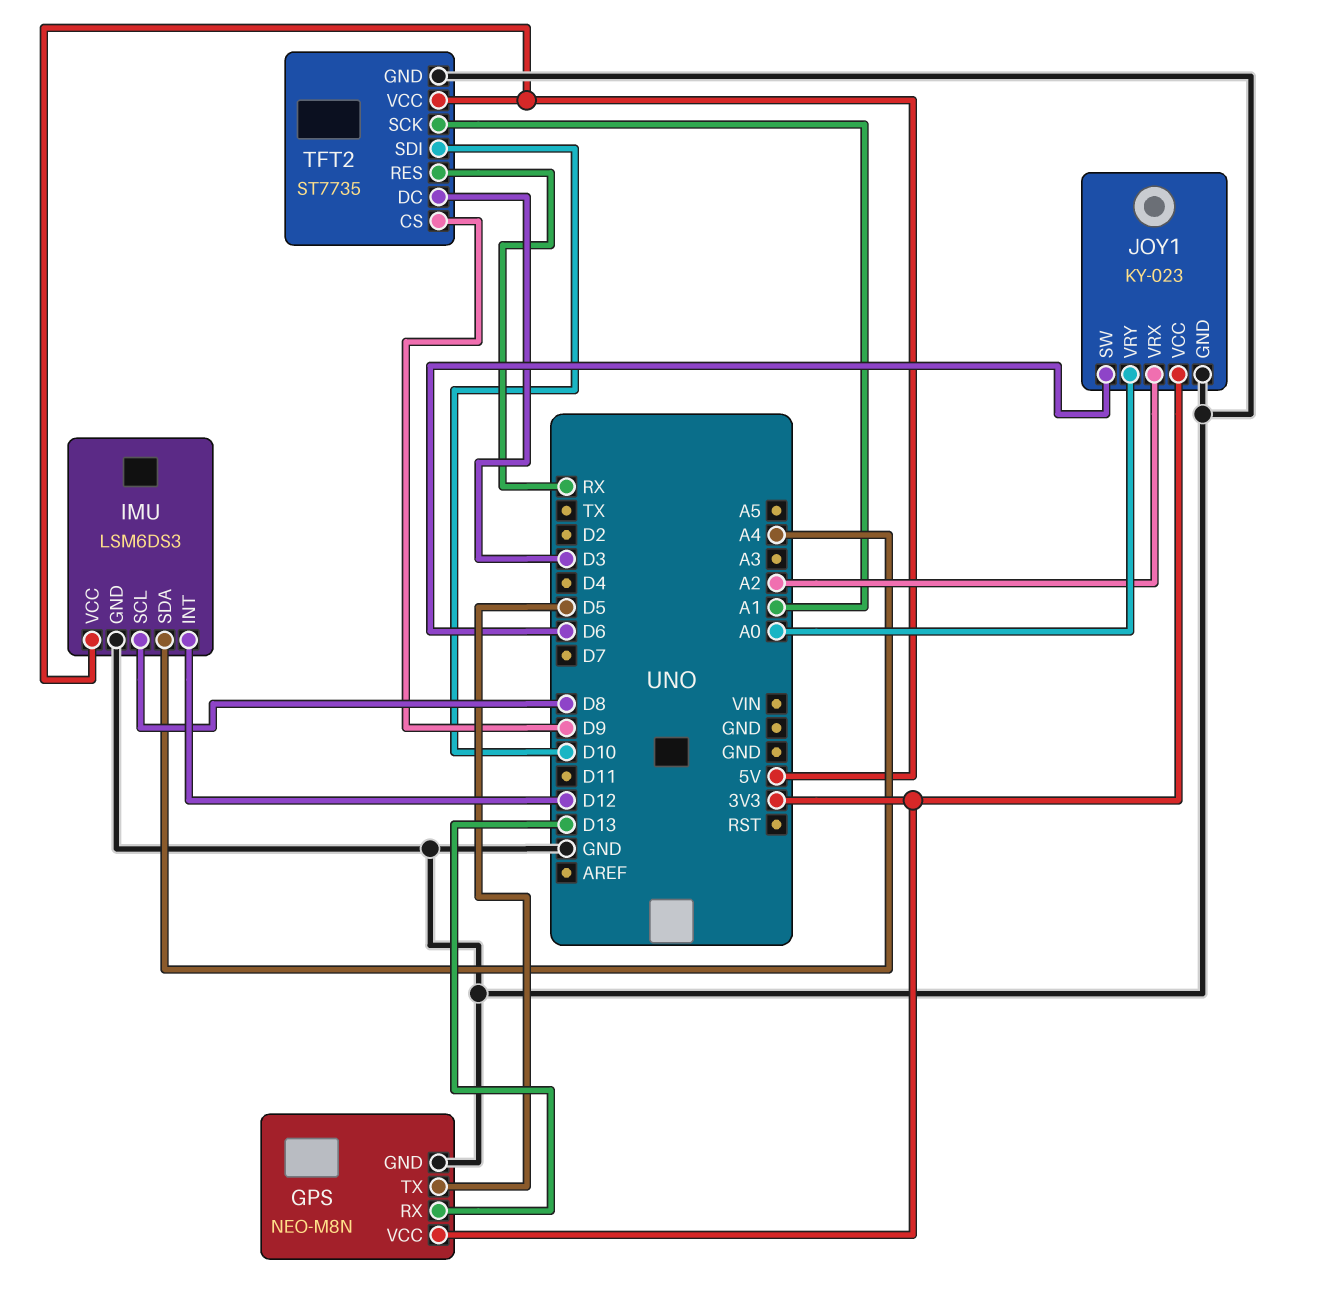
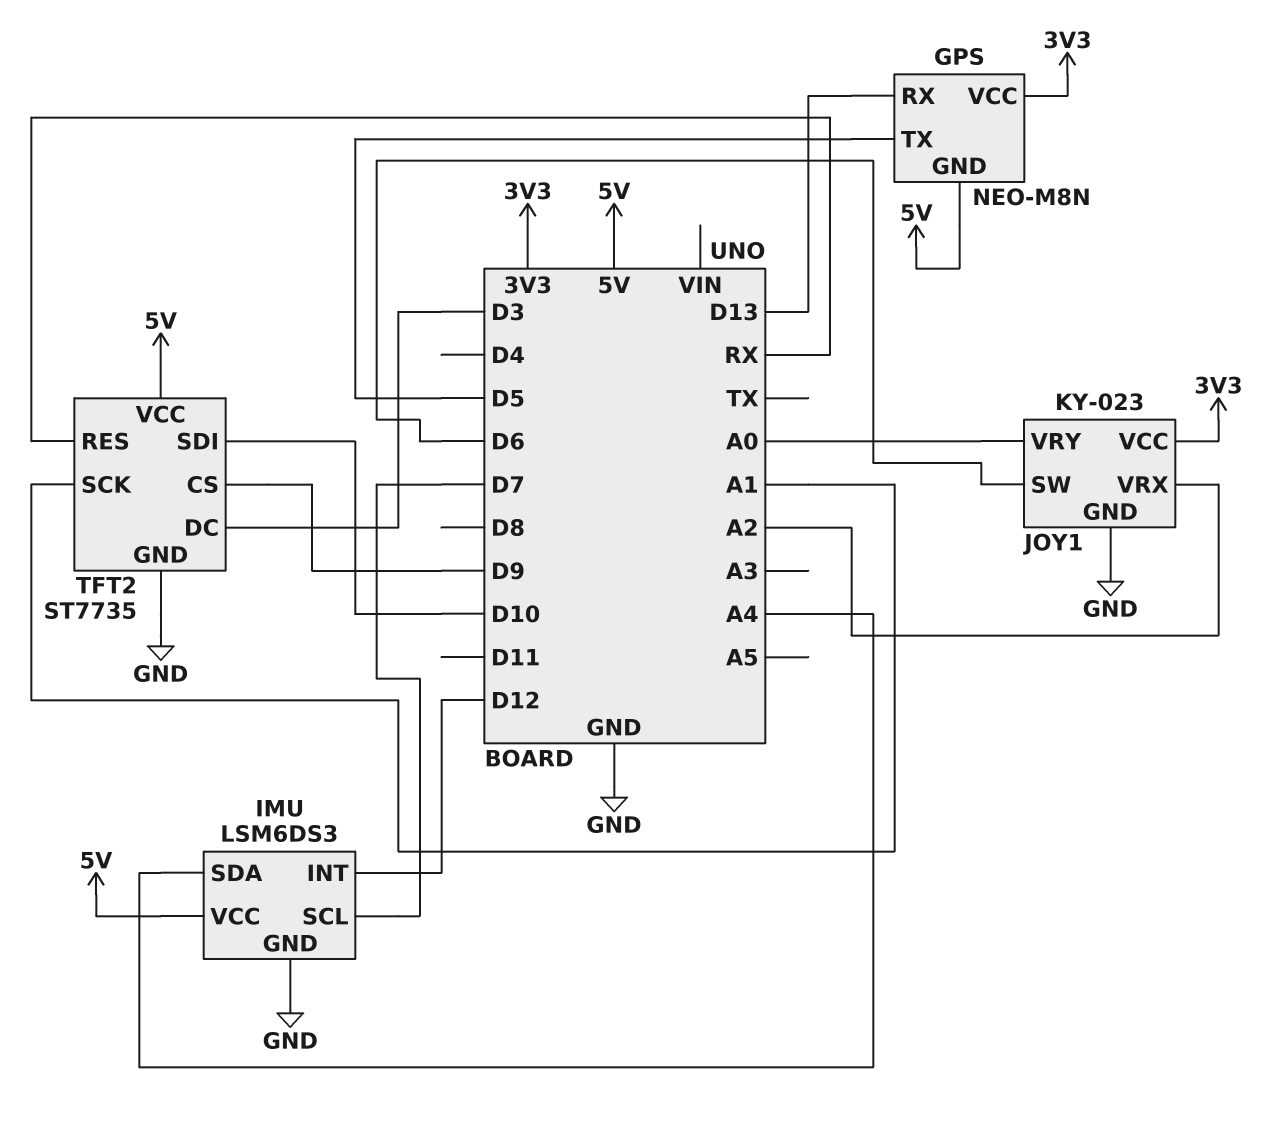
GPS pin GND: GND -> 5V
IMU pin SCL: D8 -> D7

